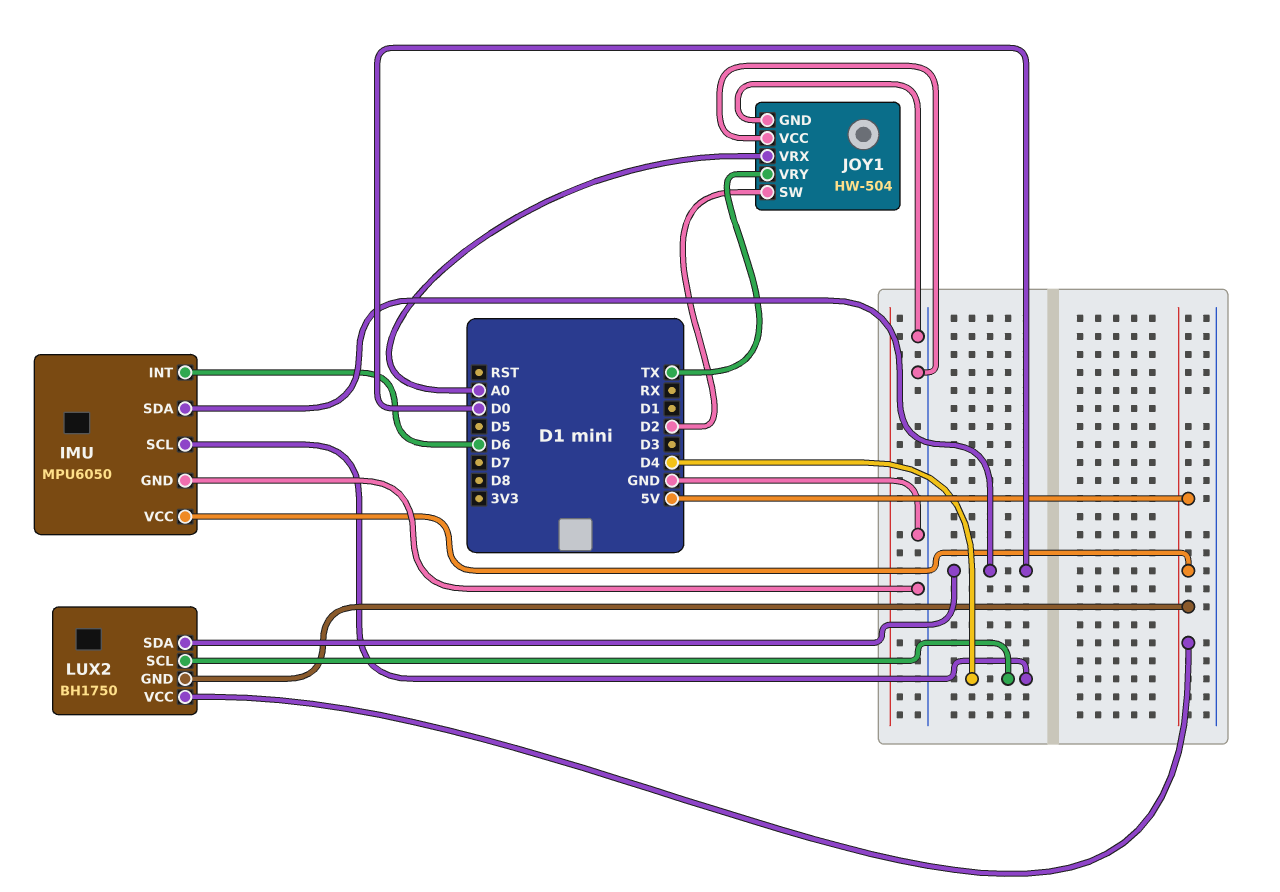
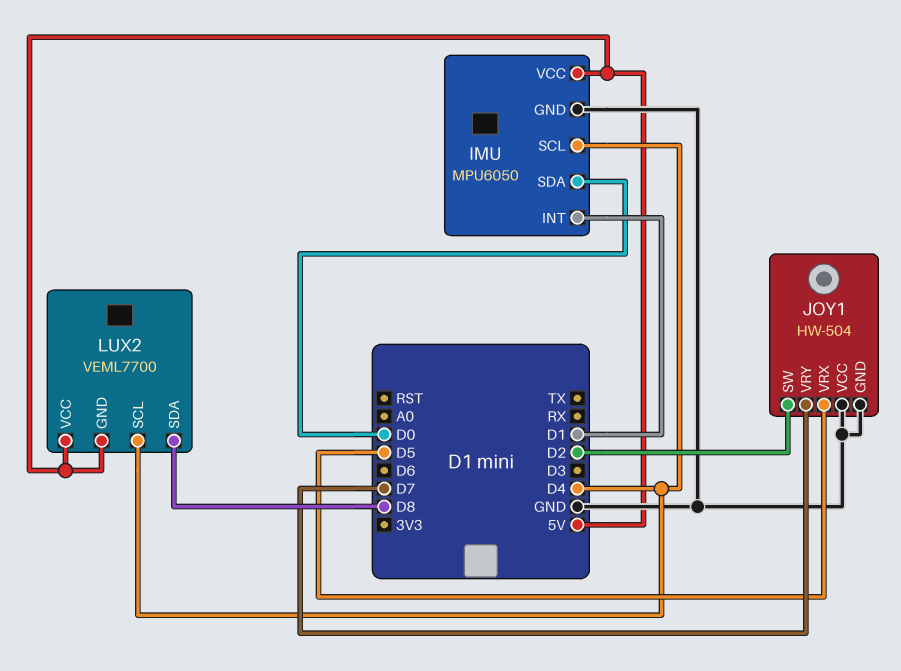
IMU pin INT: D6 -> D1
JOY1 pin VRX: A0 -> D5
JOY1 pin VRY: TX -> D7
LUX2: BH1750 -> VEML7700
LUX2 pin SDA: D0 -> D8

